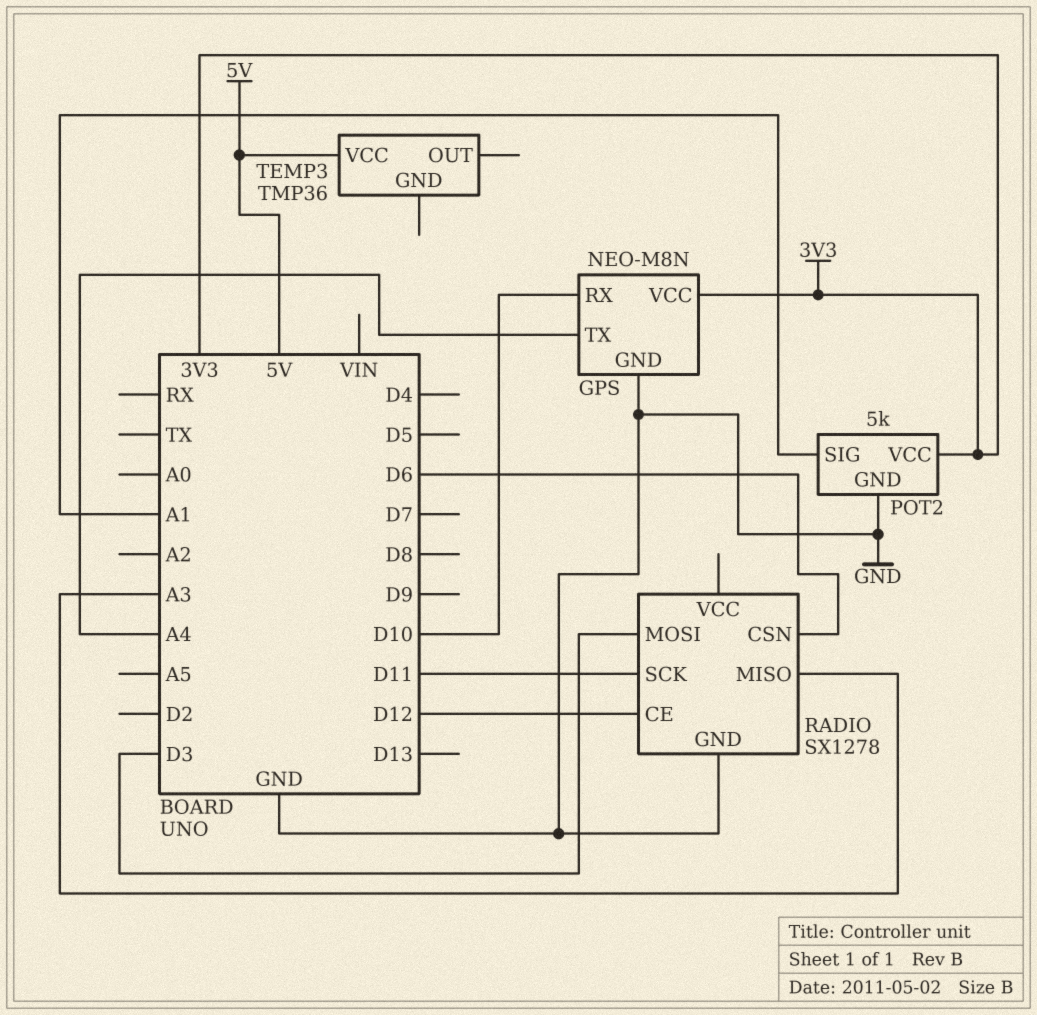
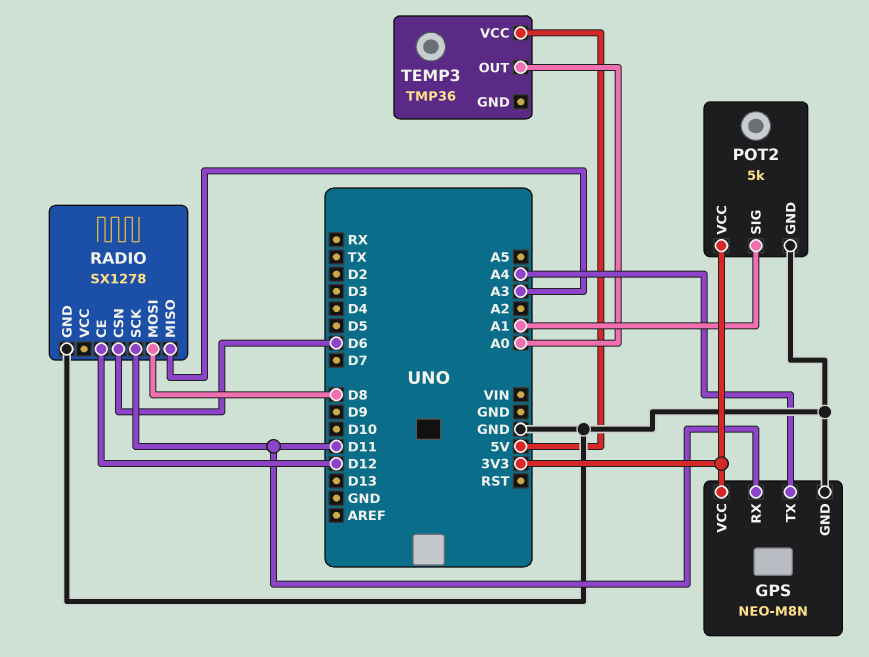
GPS pin RX: D10 -> D11
RADIO pin MOSI: D3 -> D8
TEMP3 pin OUT: none -> A0

